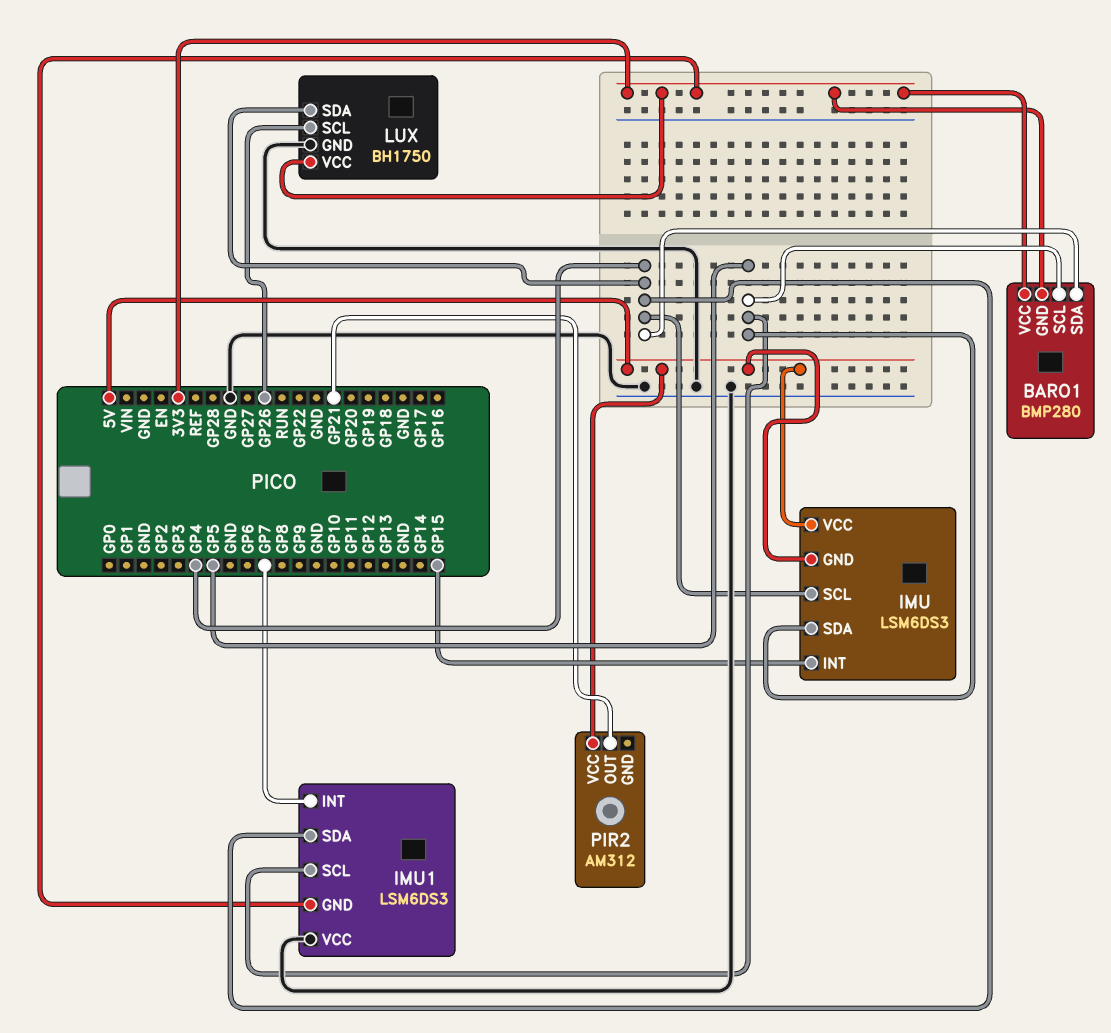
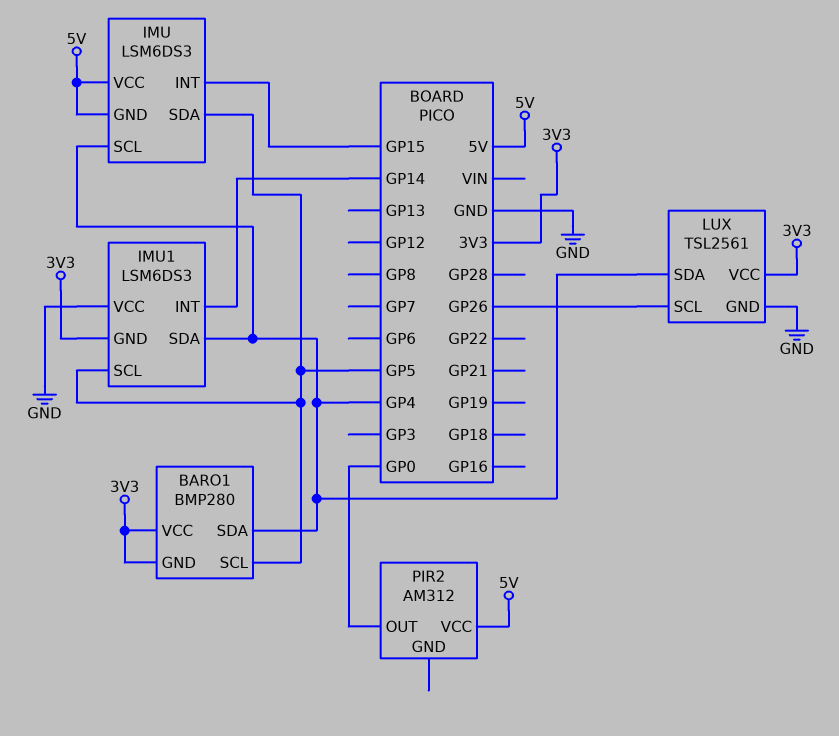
IMU1 pin INT: GP7 -> GP14
LUX: BH1750 -> TSL2561
PIR2 pin OUT: GP21 -> GP0

